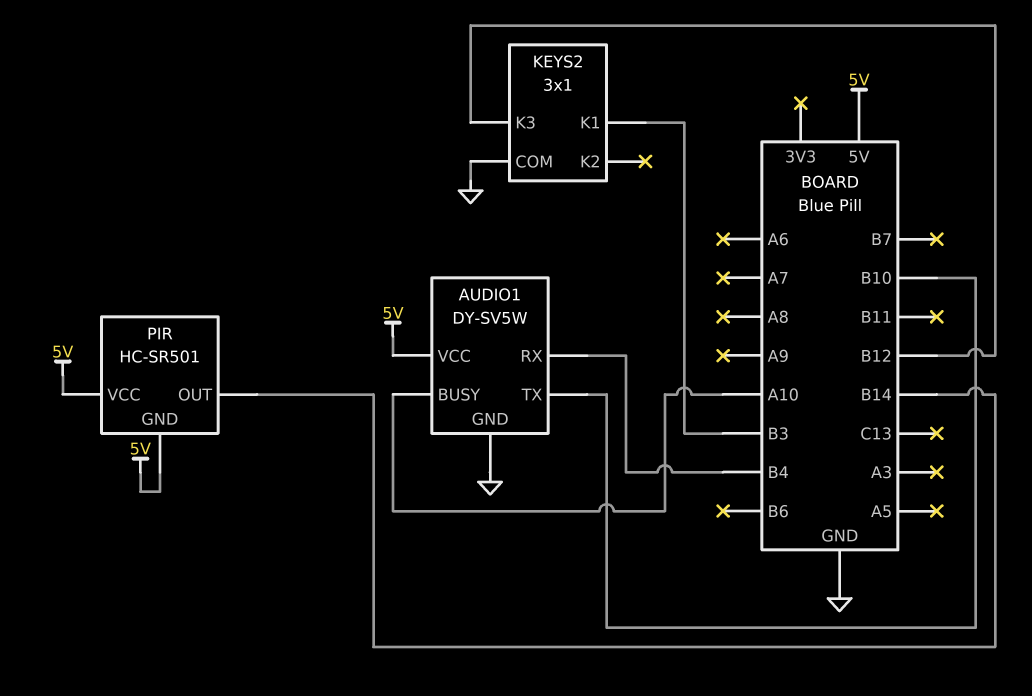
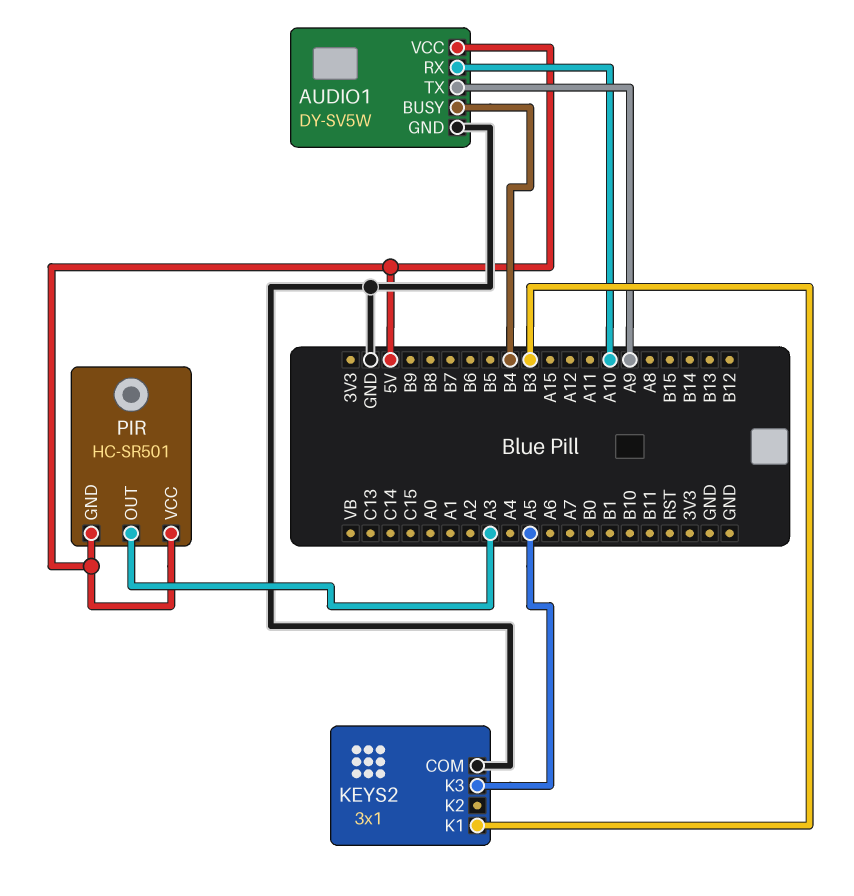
AUDIO1 pin BUSY: A10 -> B4
AUDIO1 pin RX: B4 -> A10
AUDIO1 pin TX: B10 -> A9
KEYS2 pin K3: B12 -> A5
PIR pin OUT: B14 -> A3

